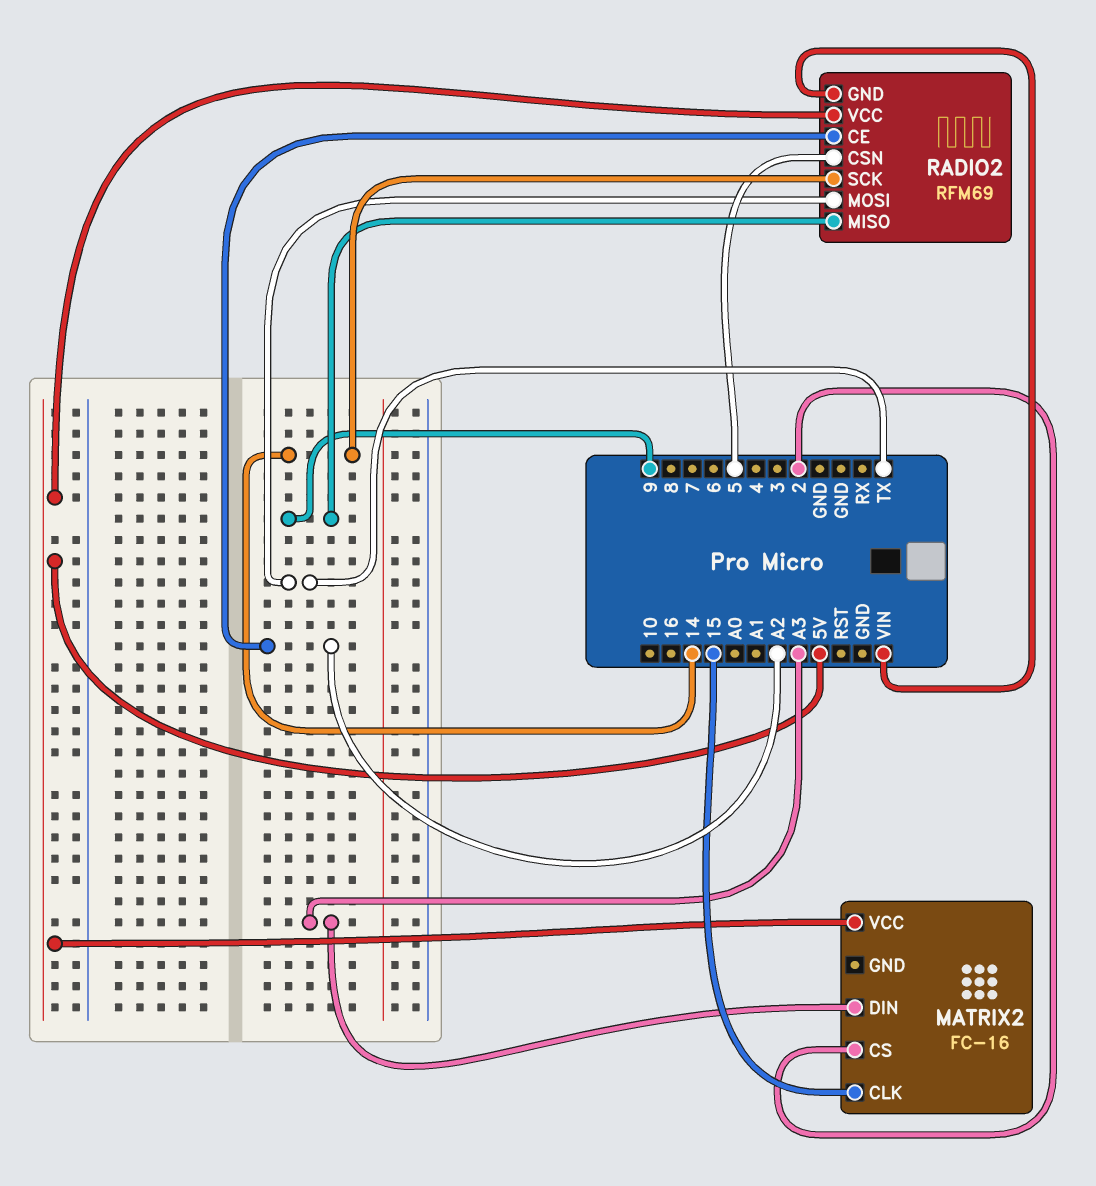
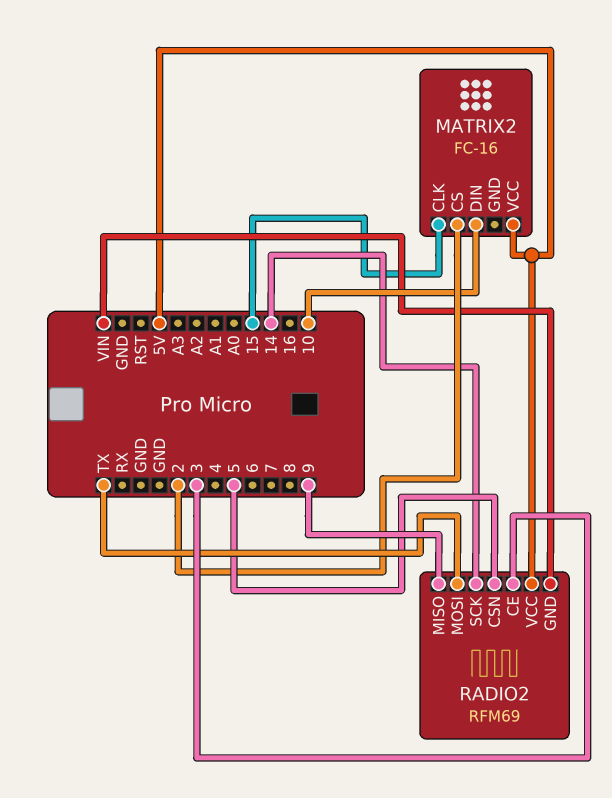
MATRIX2 pin DIN: A3 -> 10
RADIO2 pin CE: A2 -> 3

